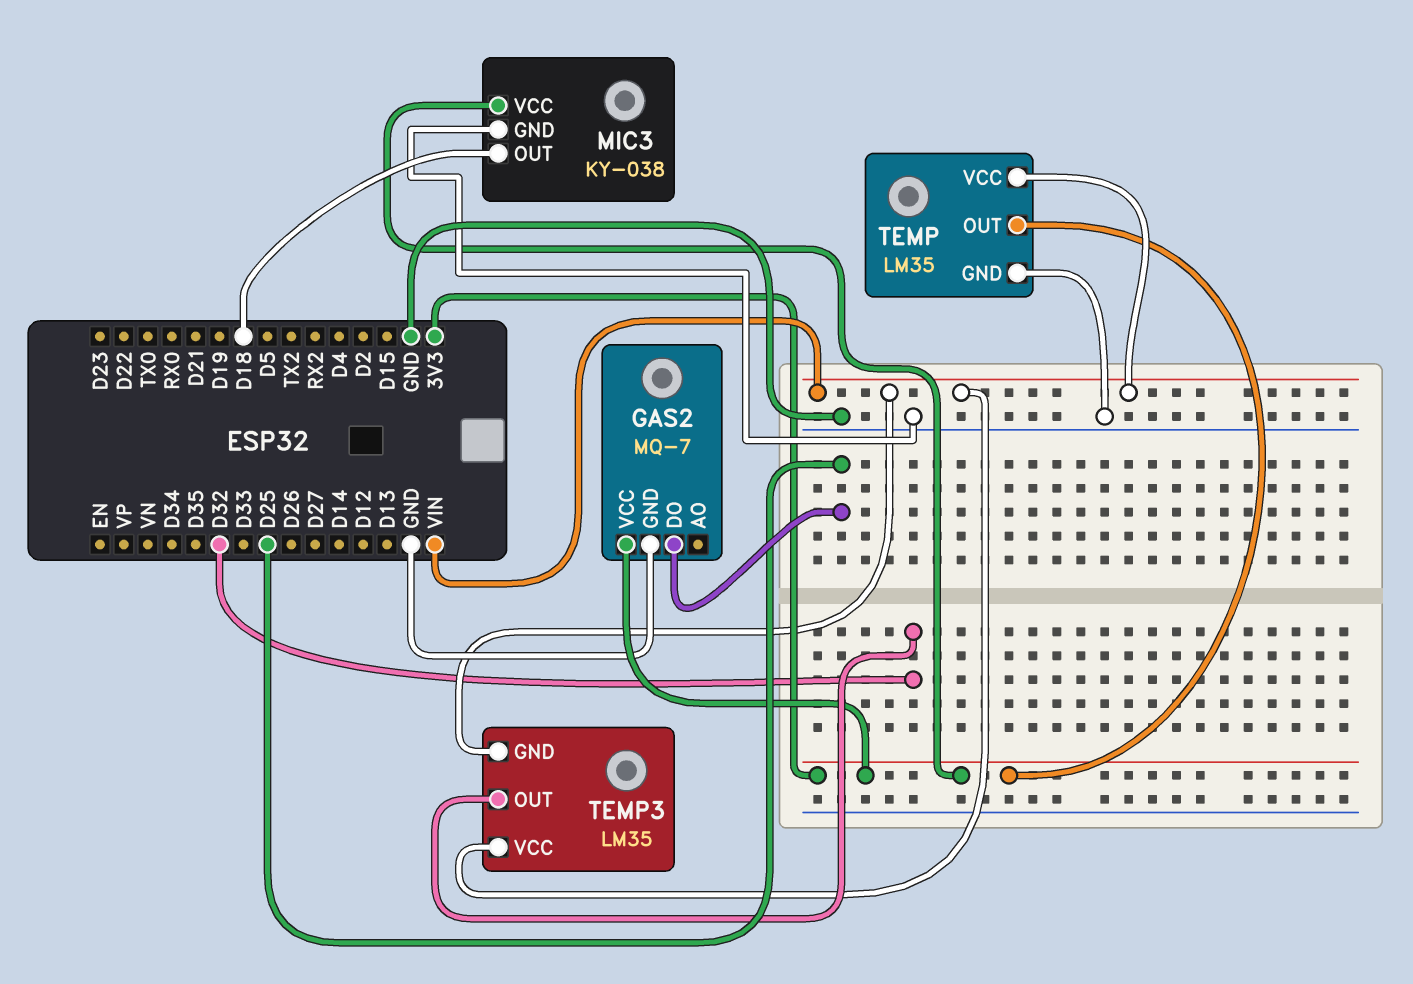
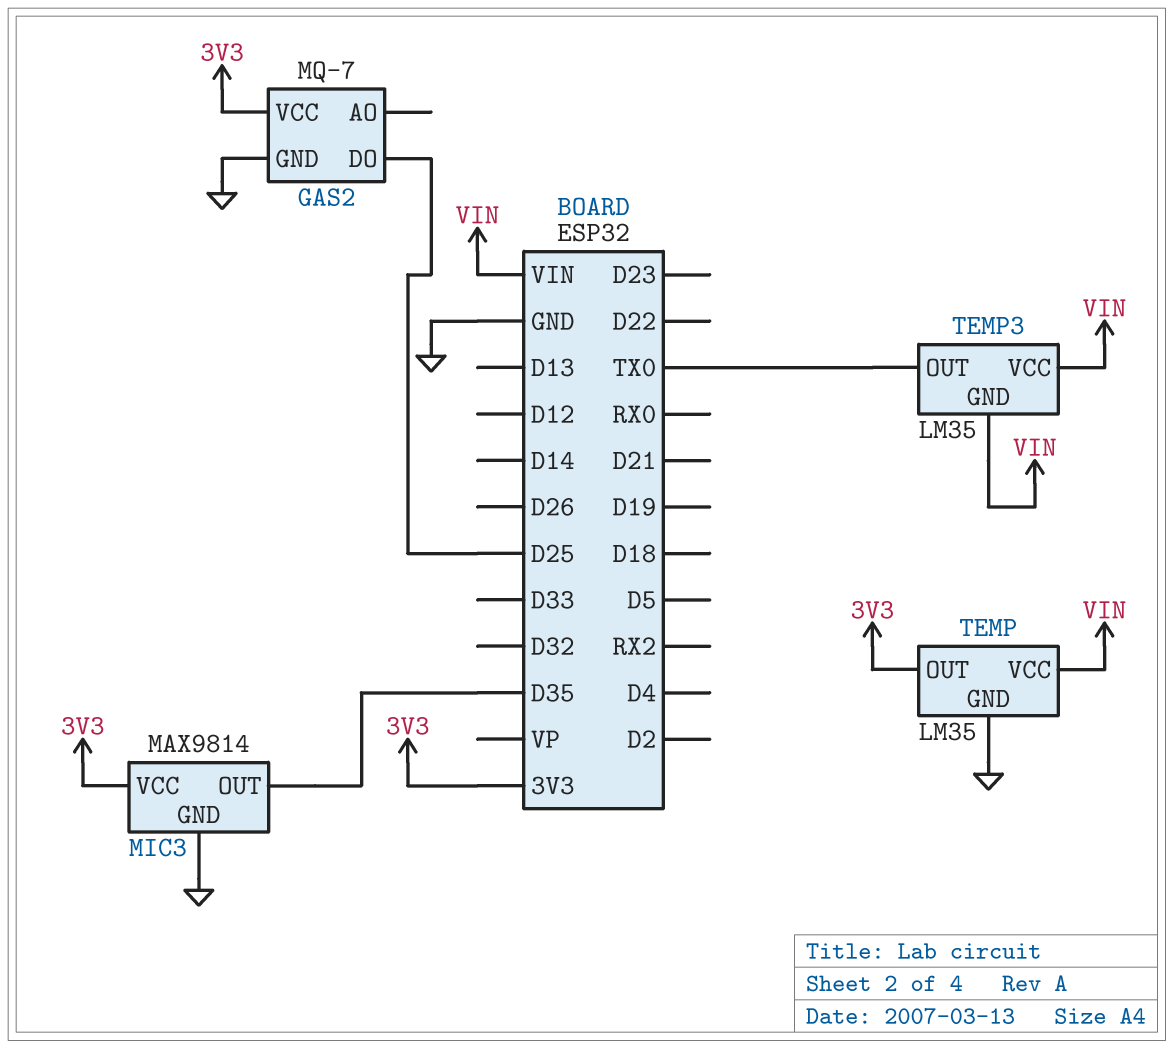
MIC3: KY-038 -> MAX9814
MIC3 pin OUT: D18 -> D35
TEMP3 pin OUT: D32 -> TX0

